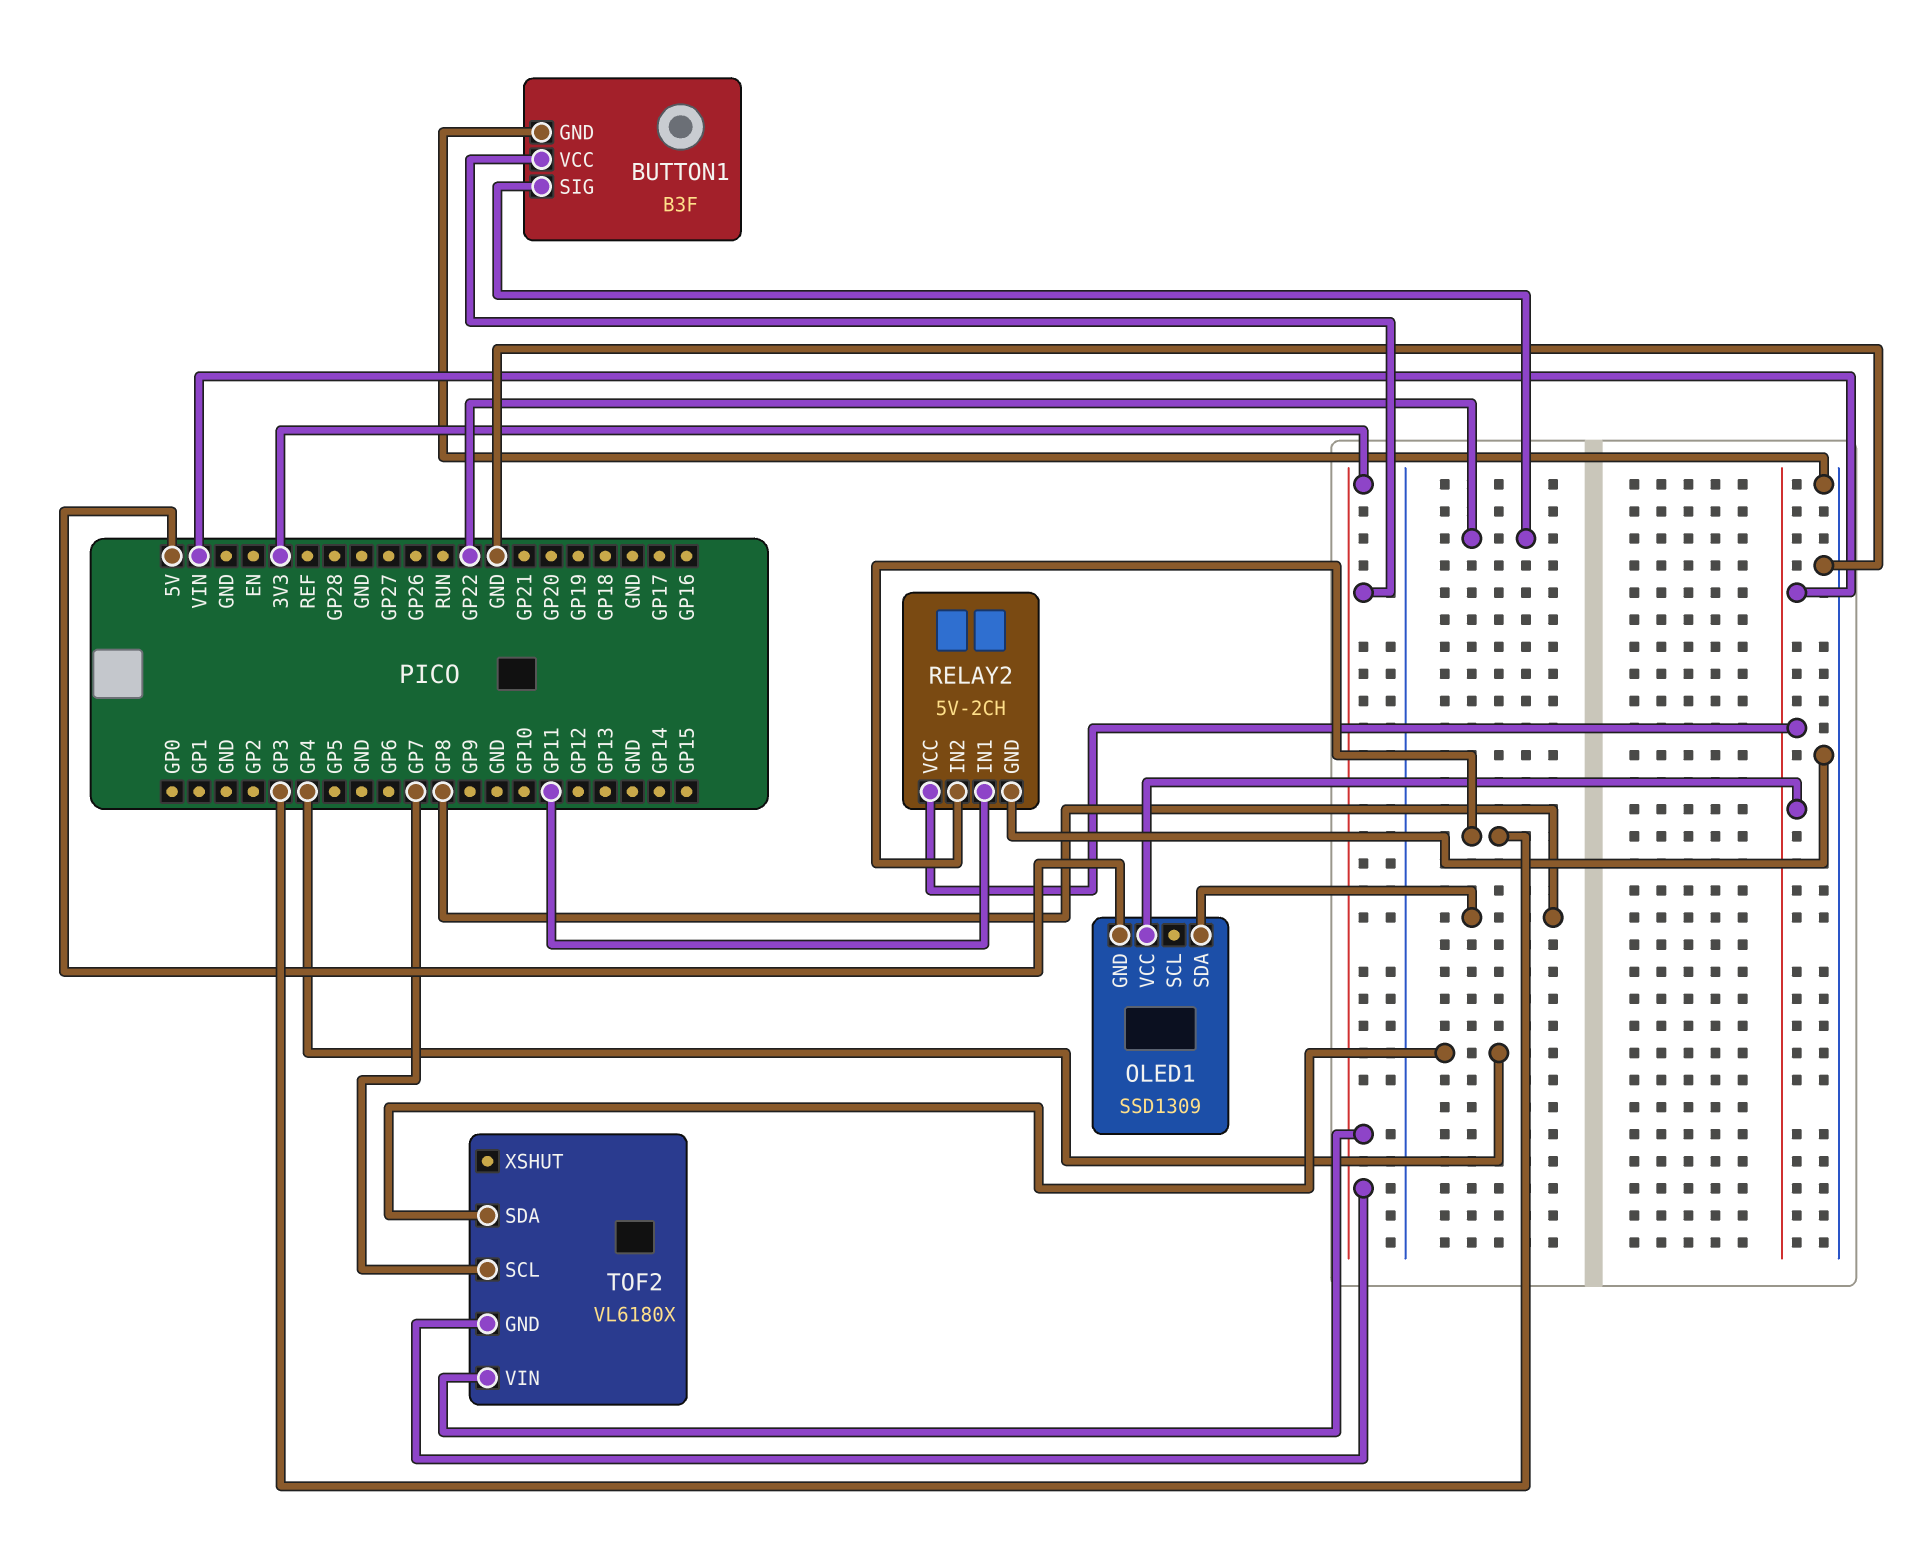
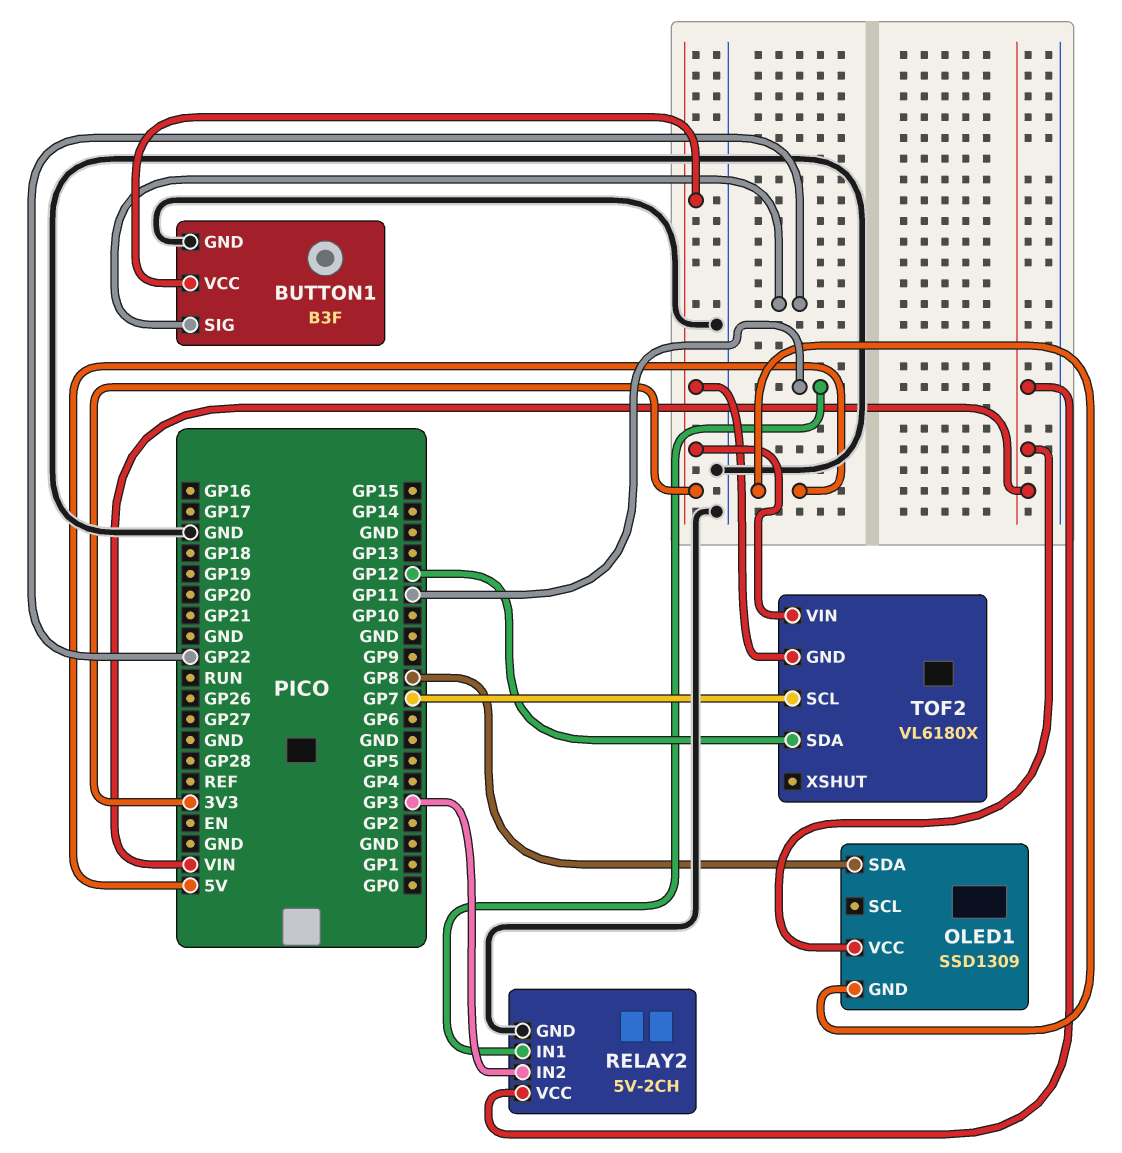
TOF2 pin SDA: GP4 -> GP12

